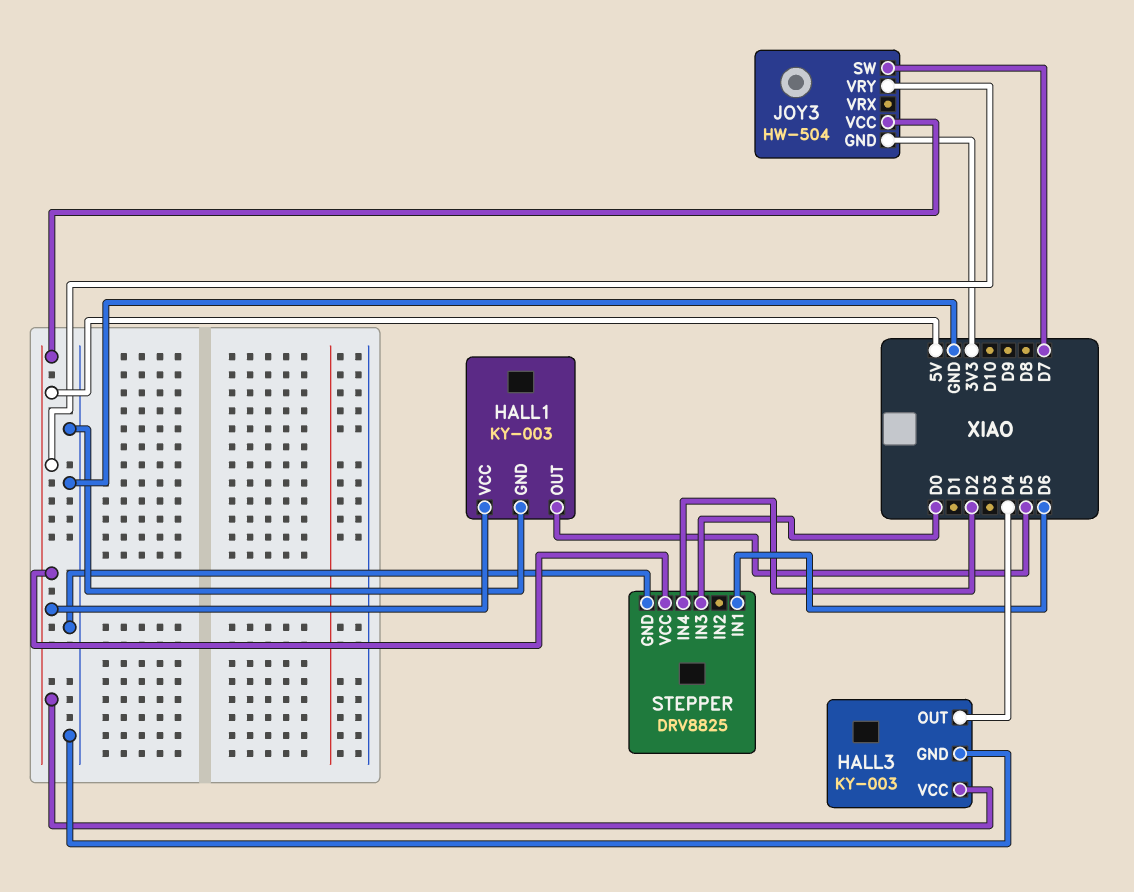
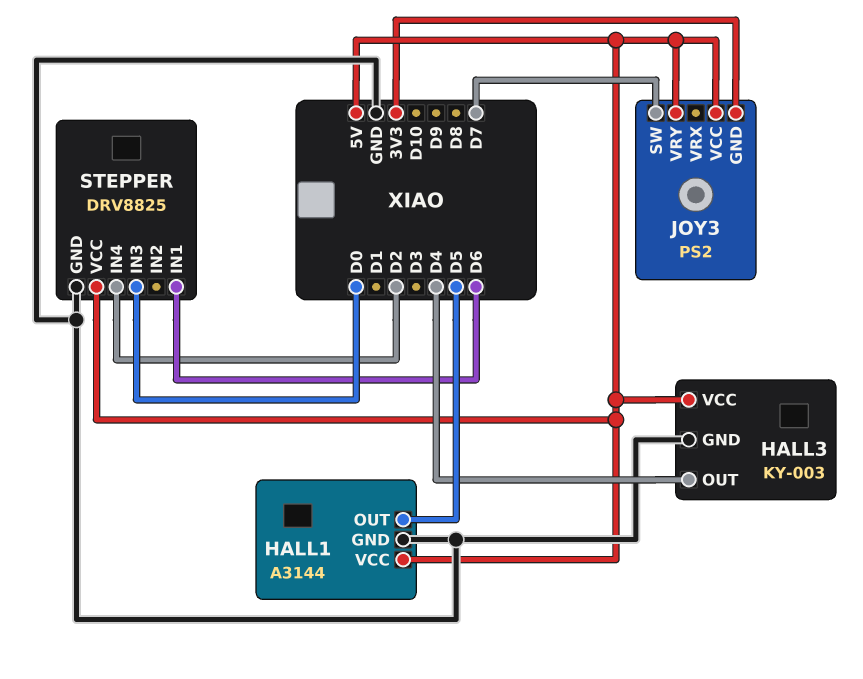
HALL1: KY-003 -> A3144
JOY3: HW-504 -> PS2

